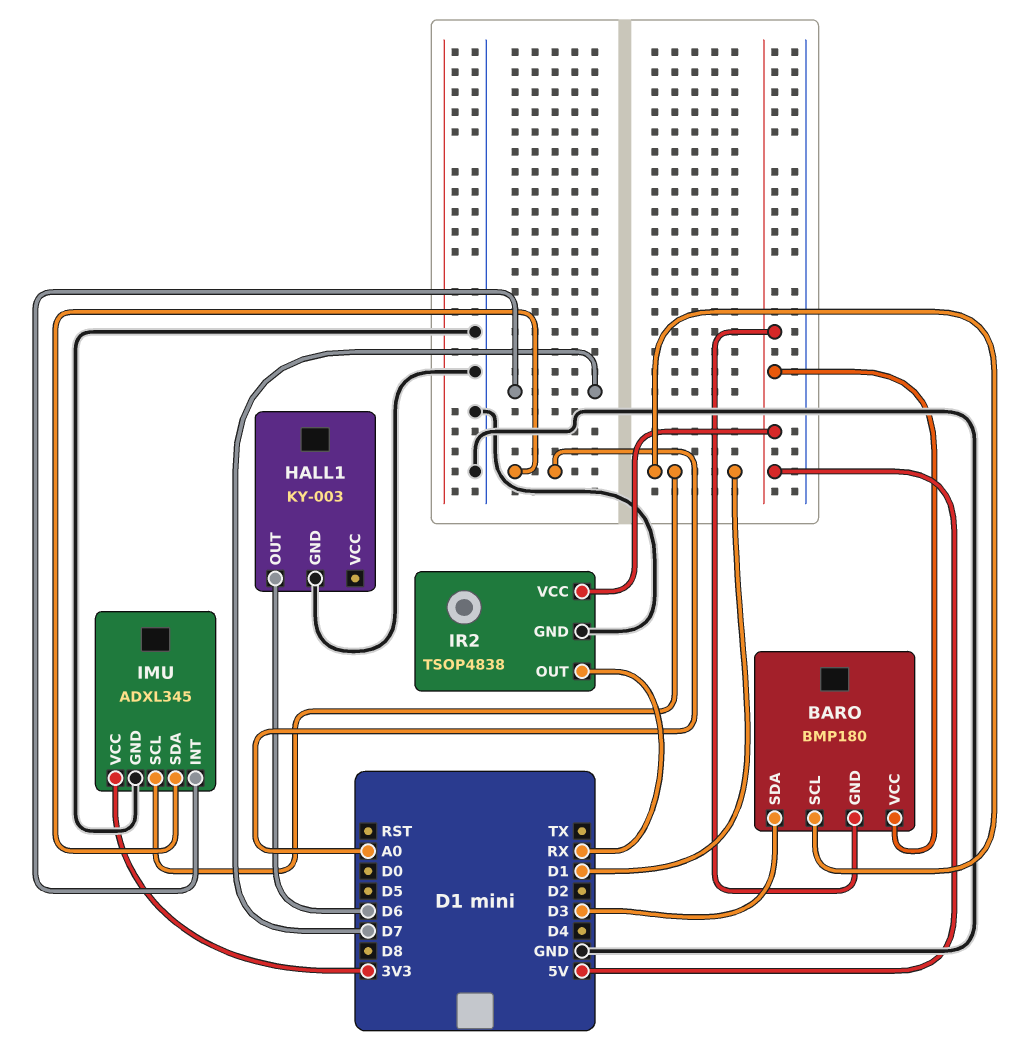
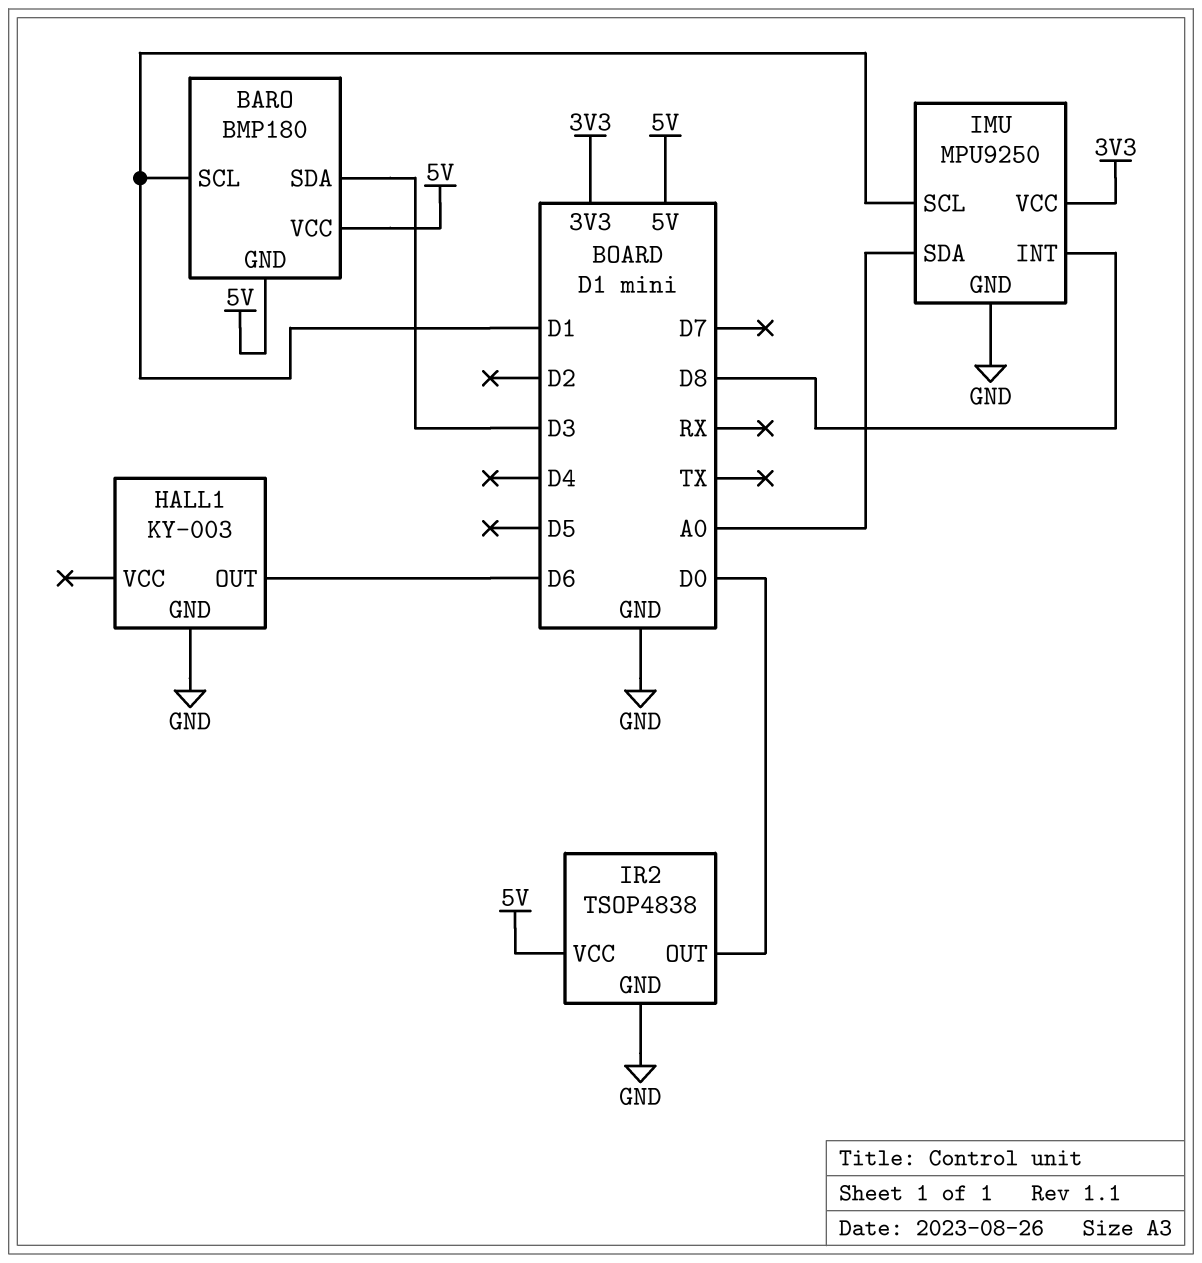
IMU: ADXL345 -> MPU9250
IMU pin INT: D7 -> D8
IR2 pin OUT: RX -> D0

